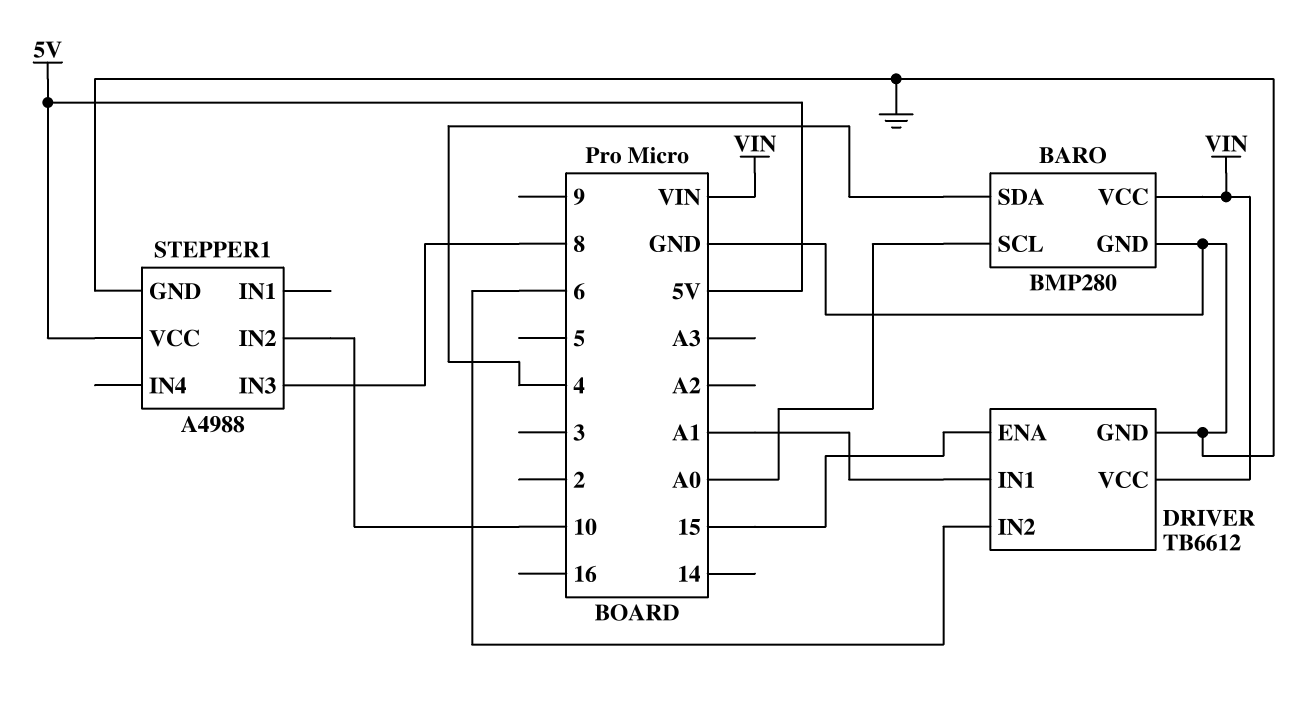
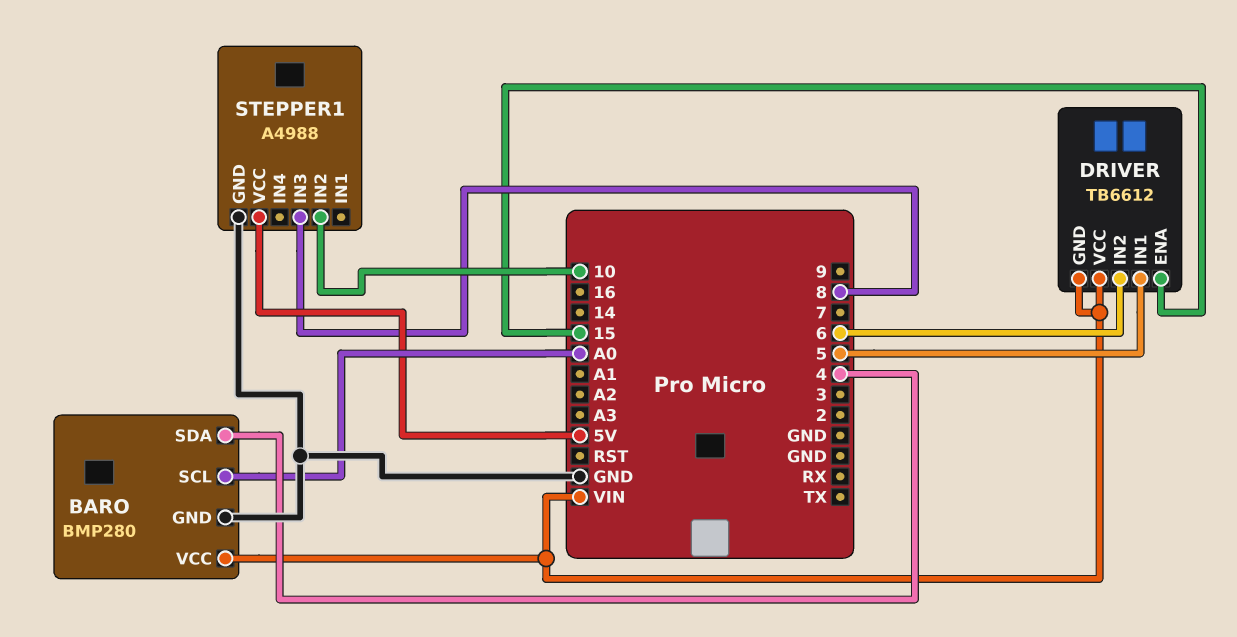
DRIVER pin GND: GND -> VIN
DRIVER pin IN1: A1 -> 5

